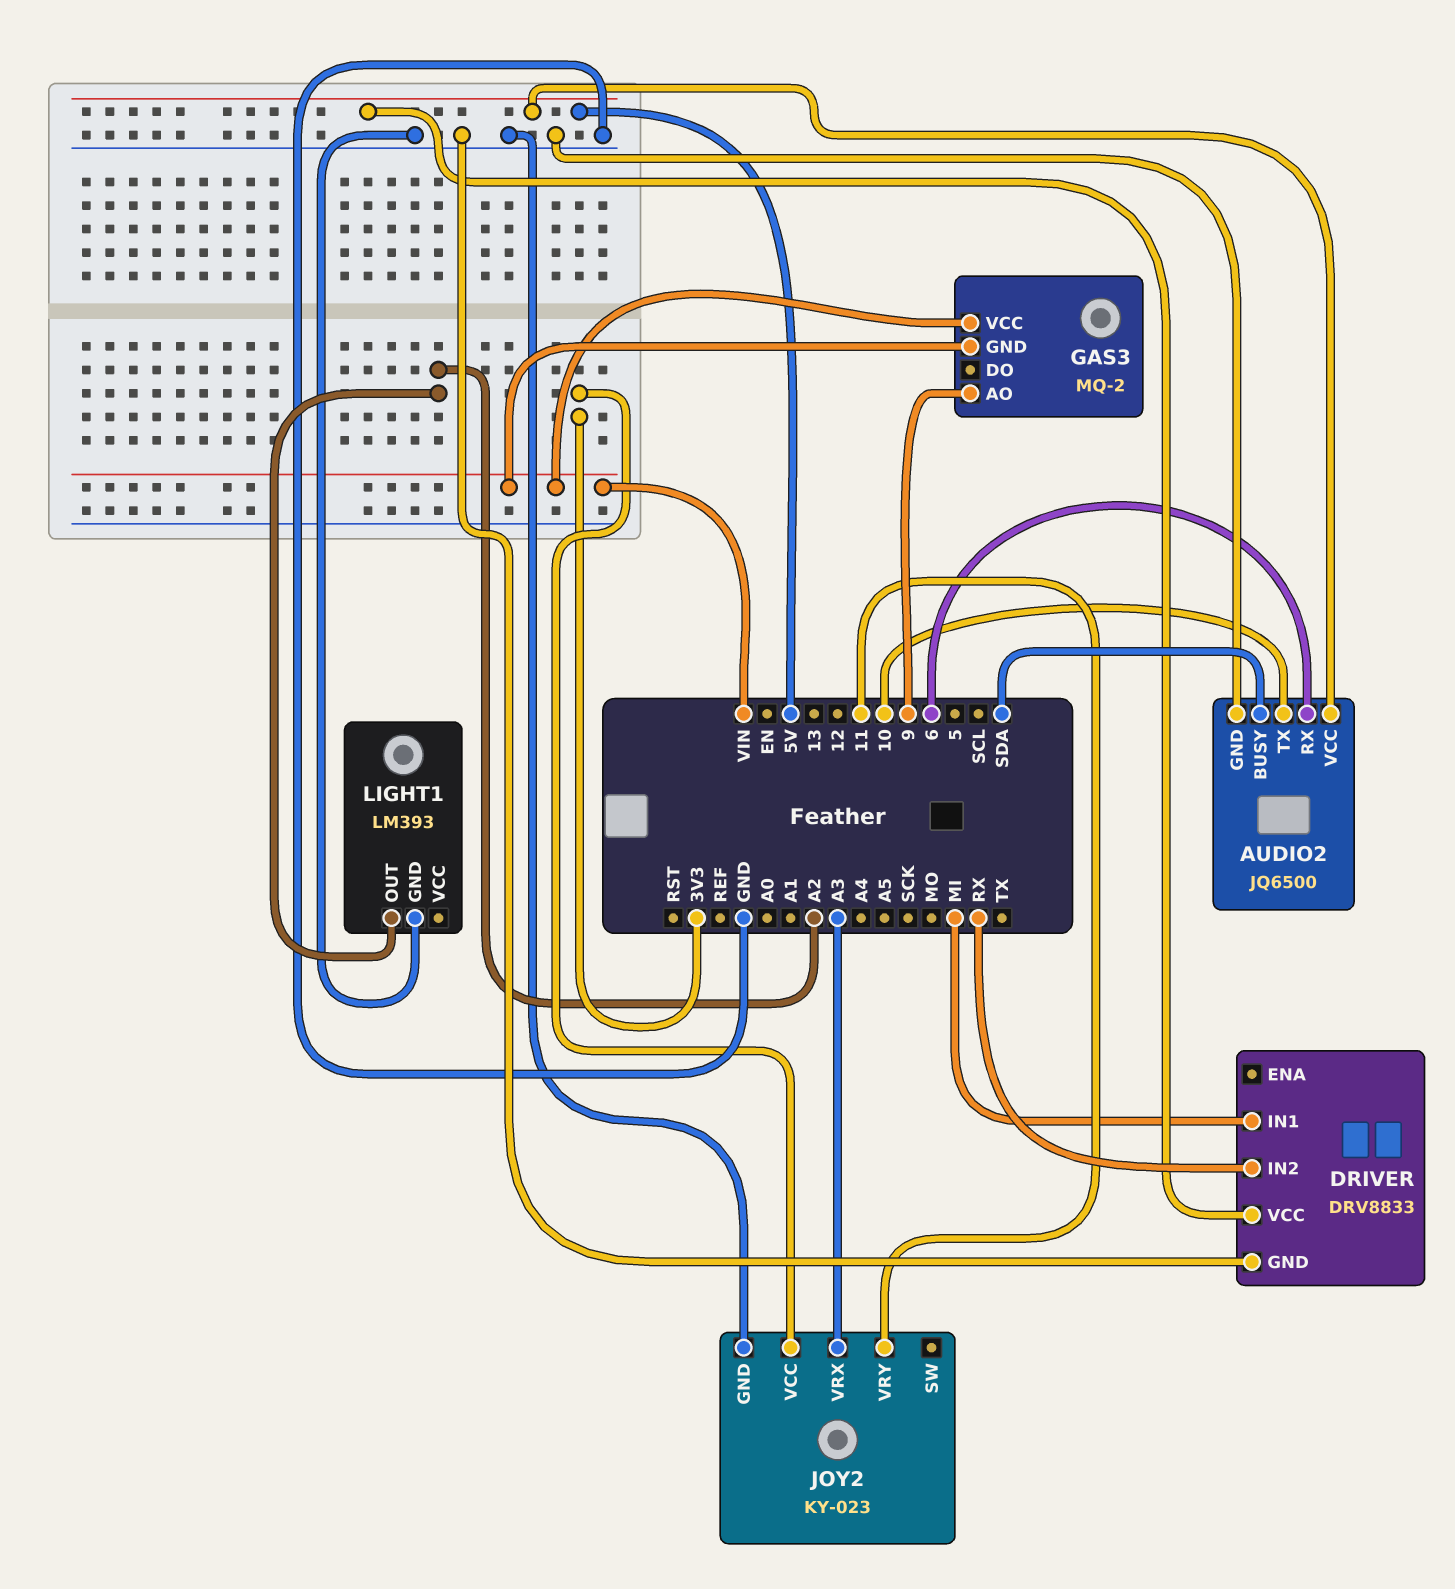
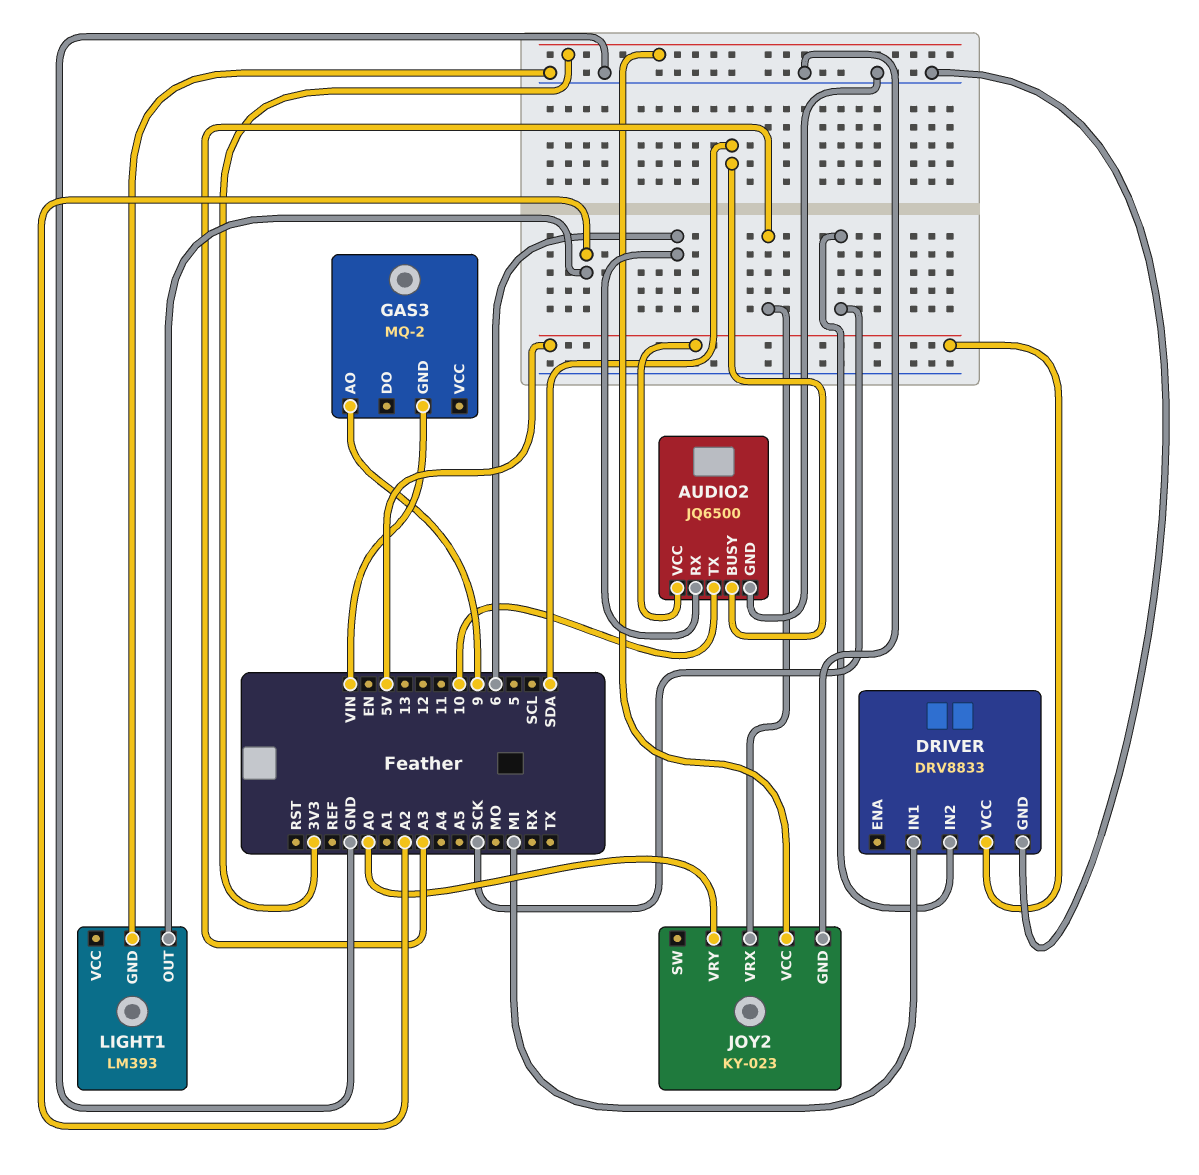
DRIVER pin IN2: RX -> SCK
GAS3 pin VCC: VIN -> none
JOY2 pin VRY: 11 -> A0

